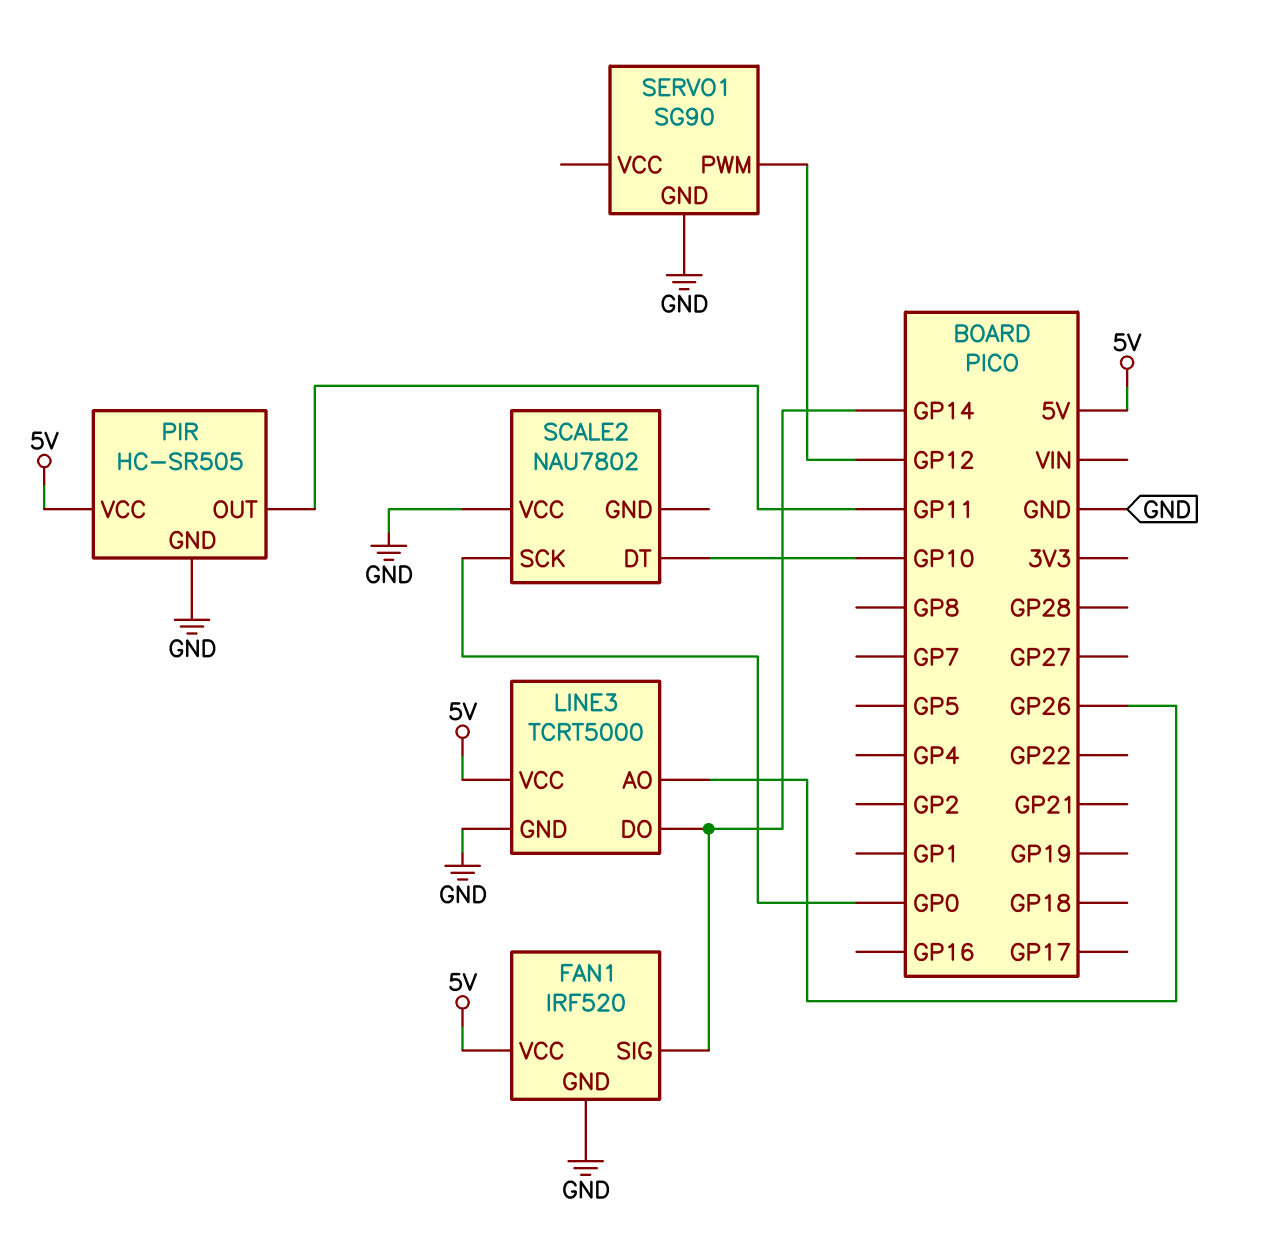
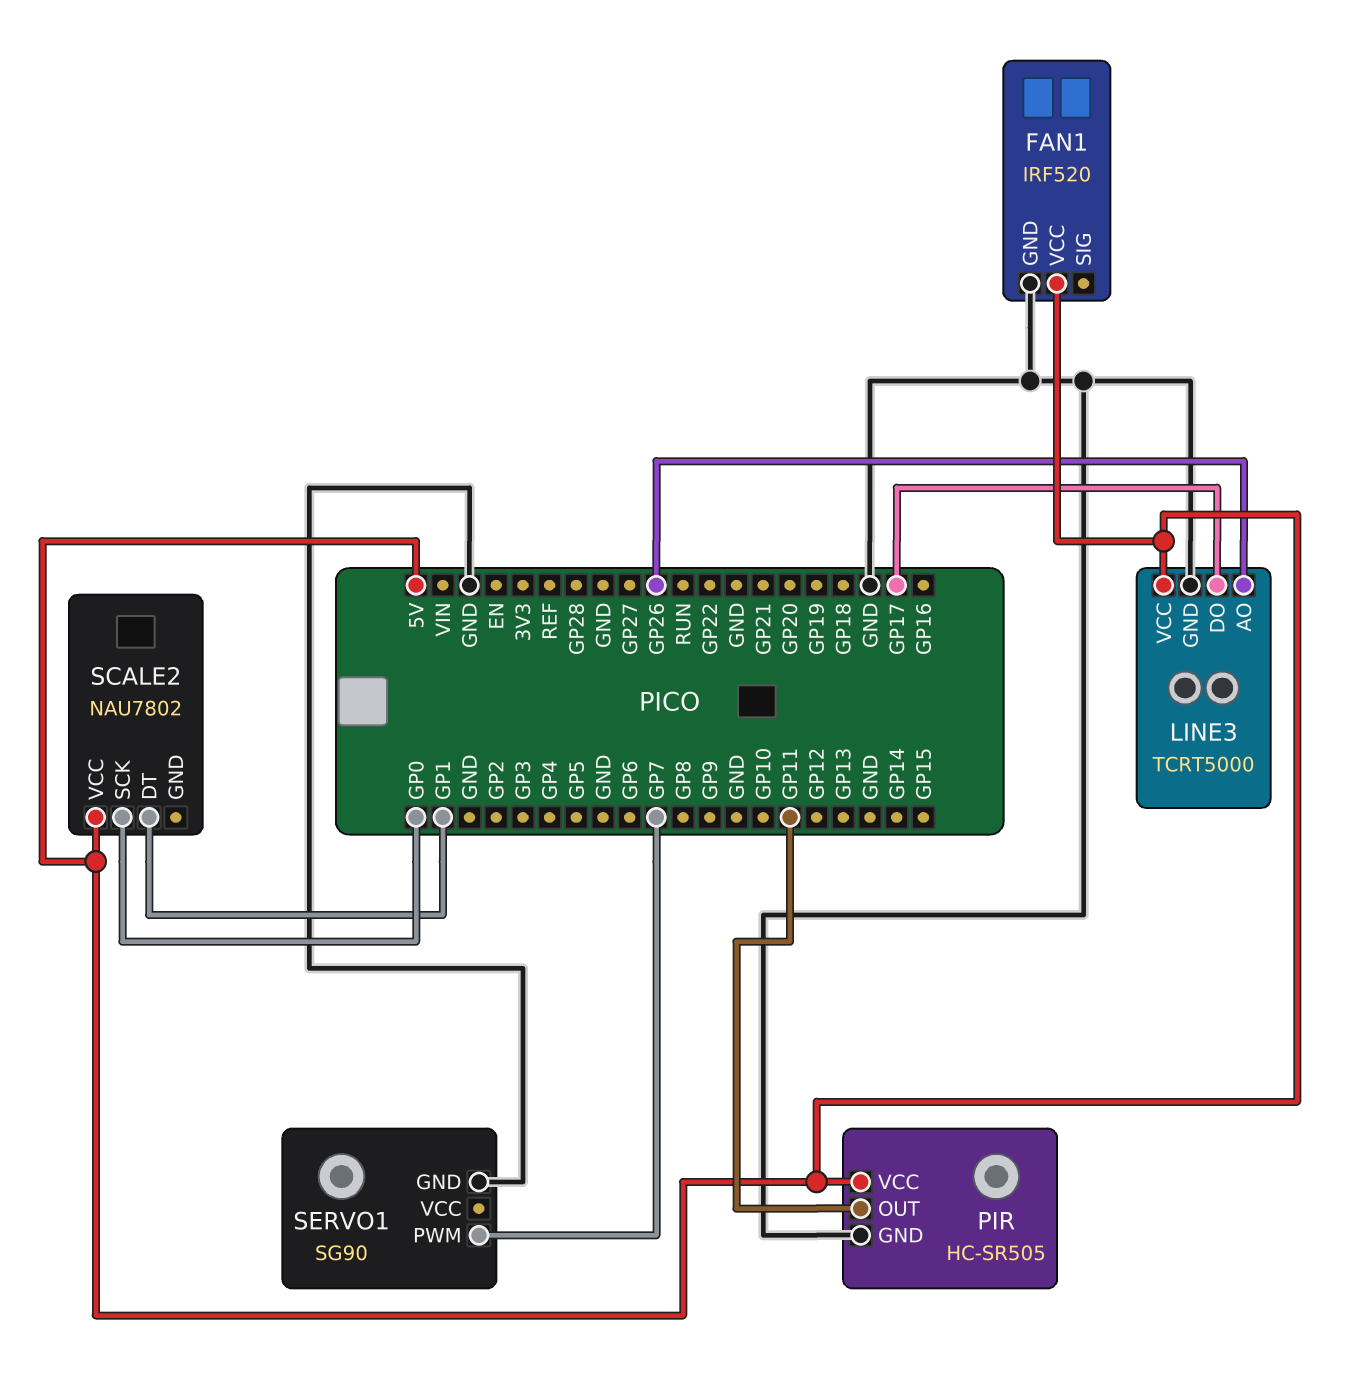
FAN1 pin SIG: GP14 -> none
LINE3 pin DO: GP14 -> GP17
SCALE2 pin DT: GP10 -> GP1
SCALE2 pin VCC: GND -> 5V
SERVO1 pin PWM: GP12 -> GP7

